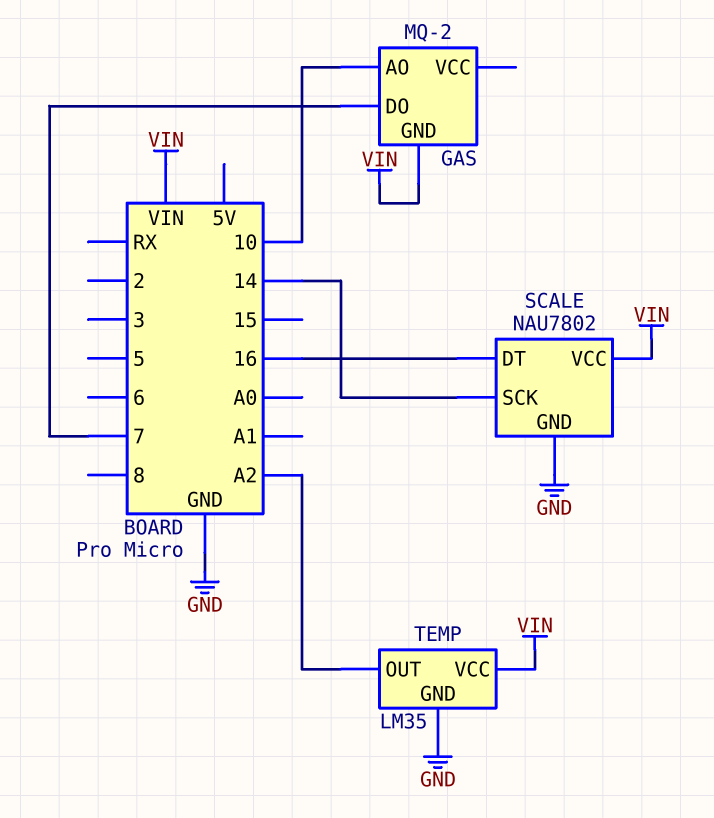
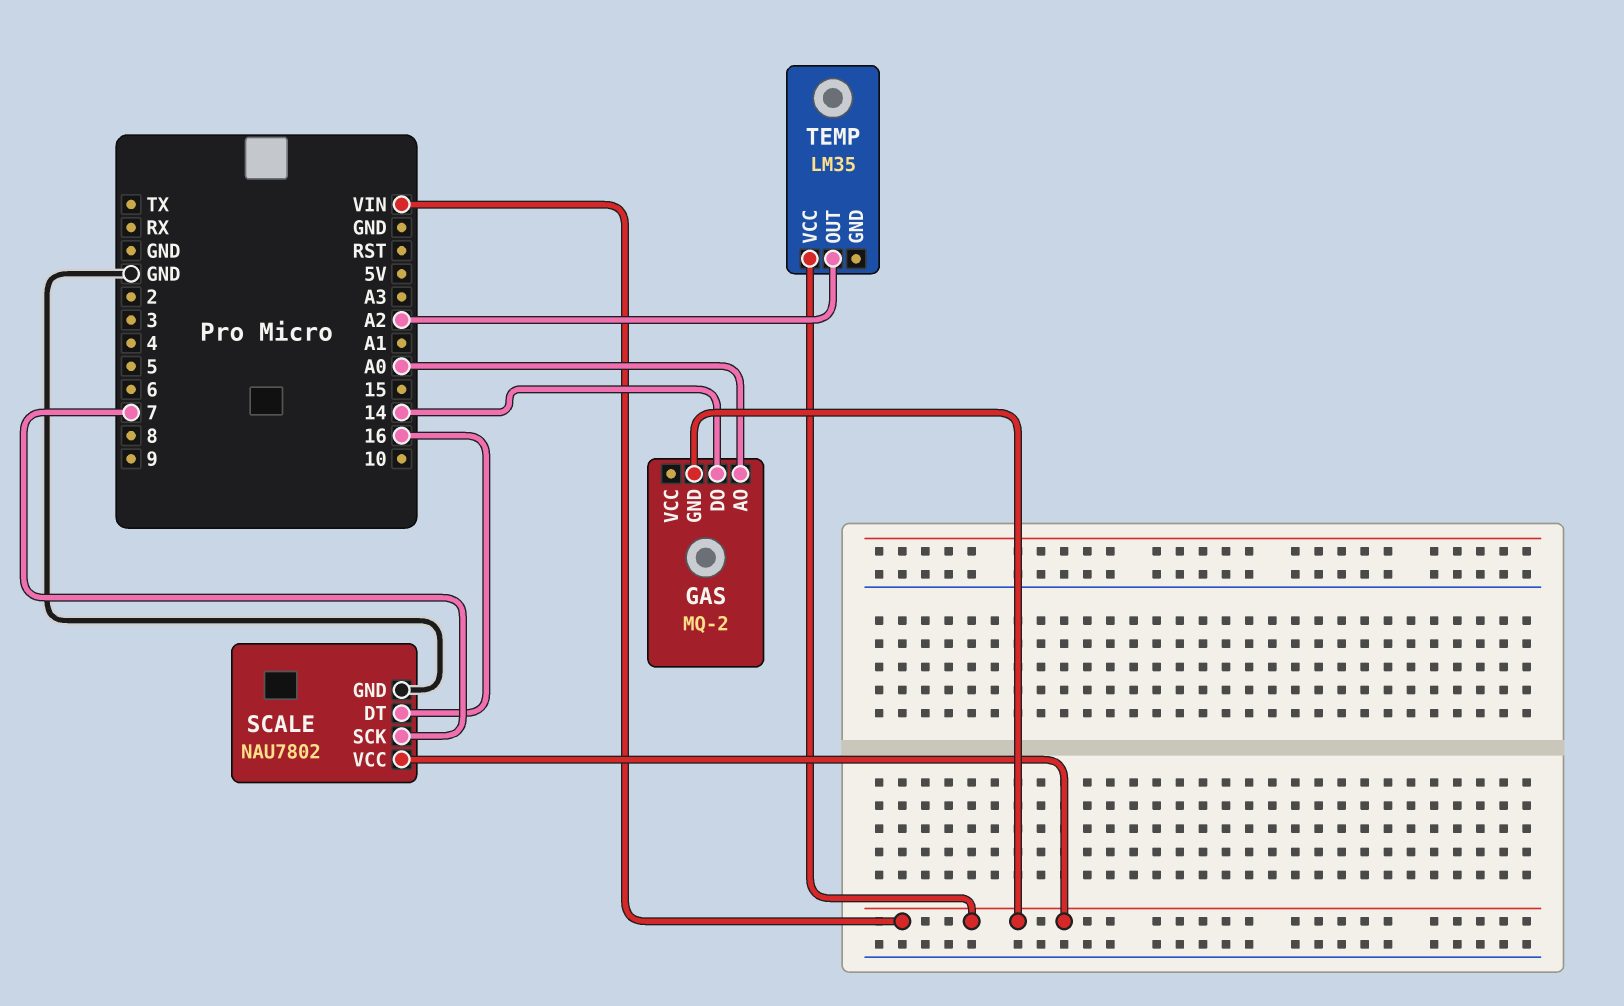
GAS pin AO: 10 -> A0
GAS pin DO: 7 -> 14
SCALE pin SCK: 14 -> 7
TEMP pin GND: GND -> none

